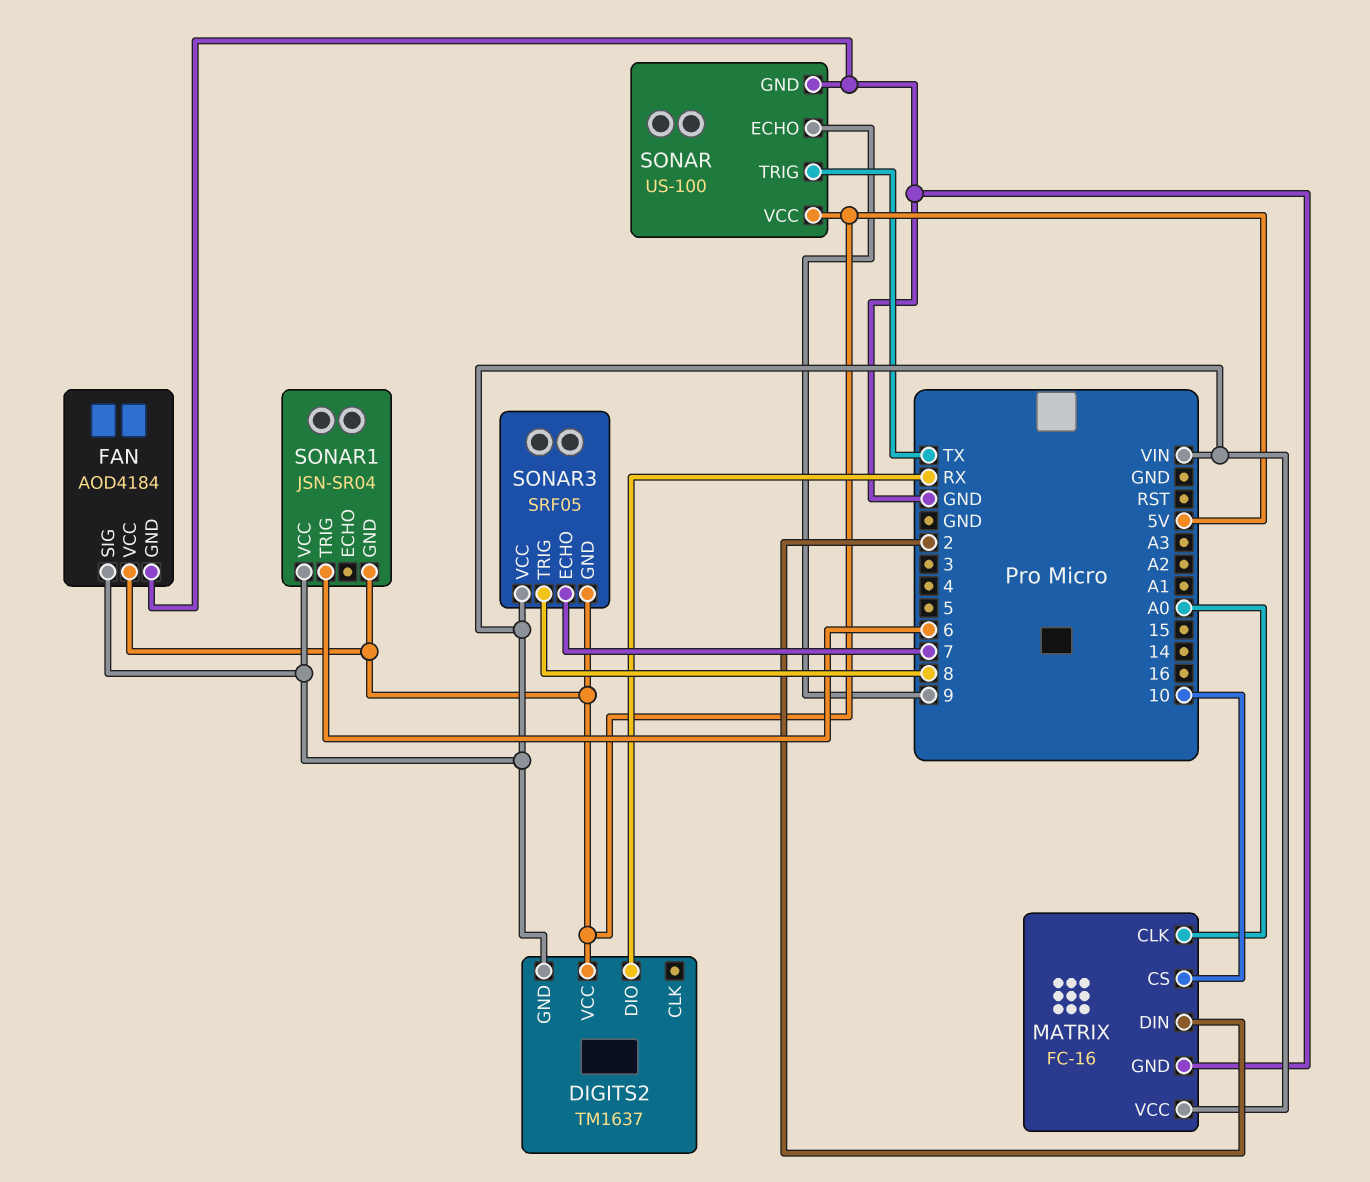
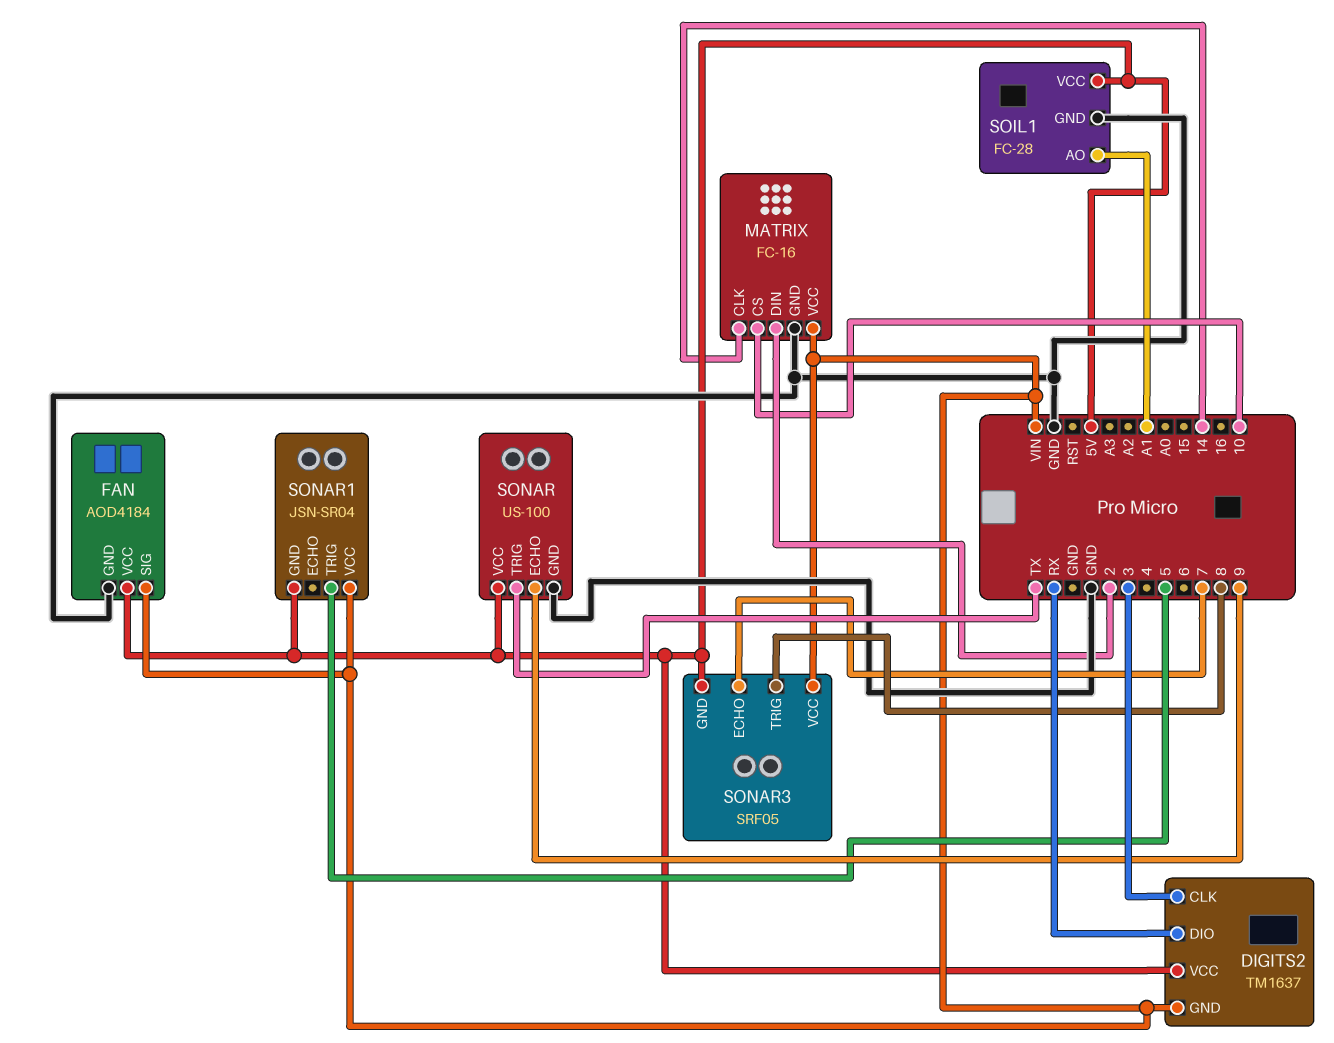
DIGITS2 pin CLK: none -> 3
MATRIX pin CLK: A0 -> 14
SOIL1: none -> FC-28
SOIL1 pin AO: none -> A1
SOIL1 pin GND: none -> GND
SOIL1 pin VCC: none -> 5V
SONAR1 pin TRIG: 6 -> 5

